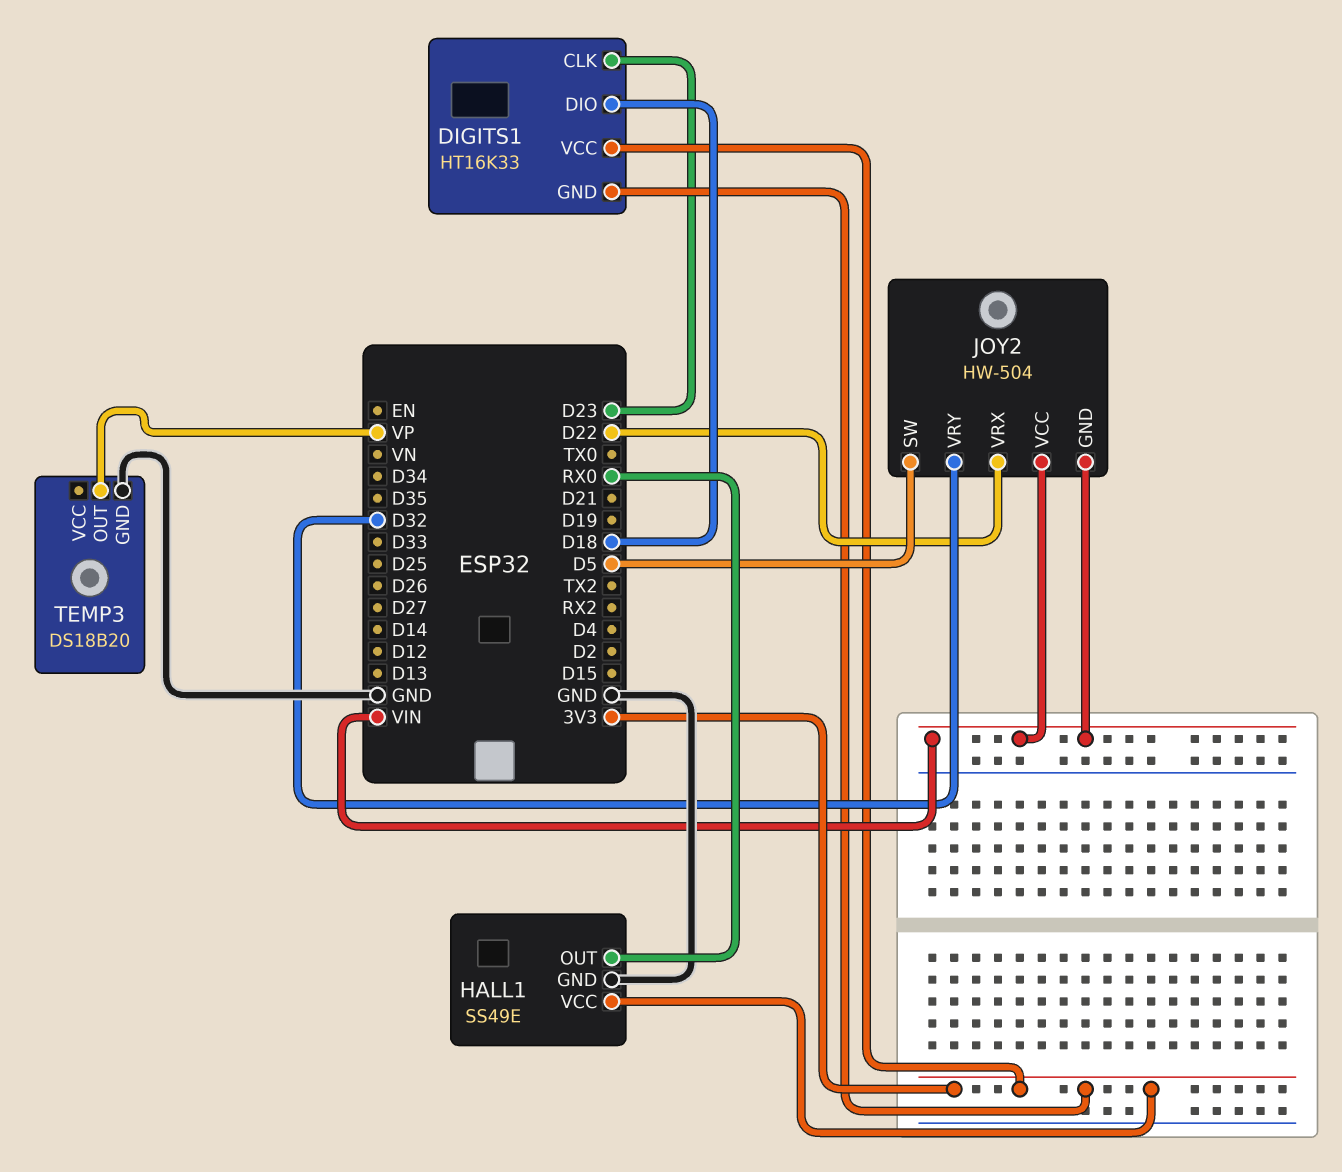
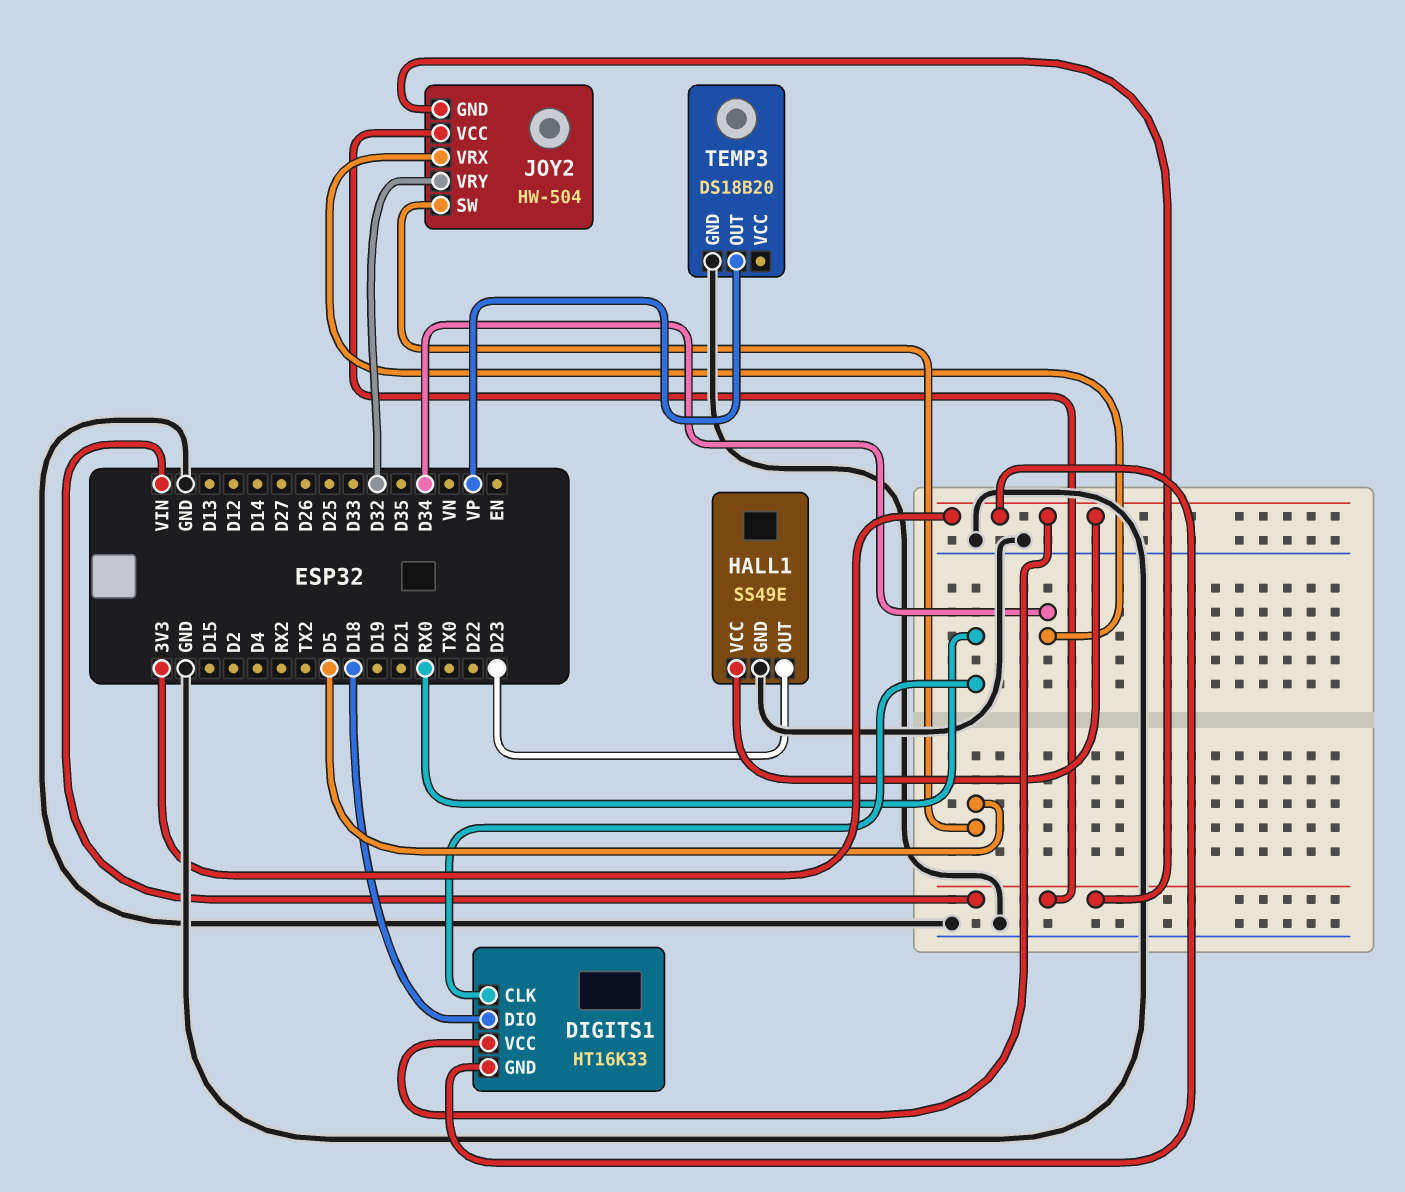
DIGITS1 pin CLK: D23 -> RX0
HALL1 pin OUT: RX0 -> D23
JOY2 pin VRX: D22 -> D34

